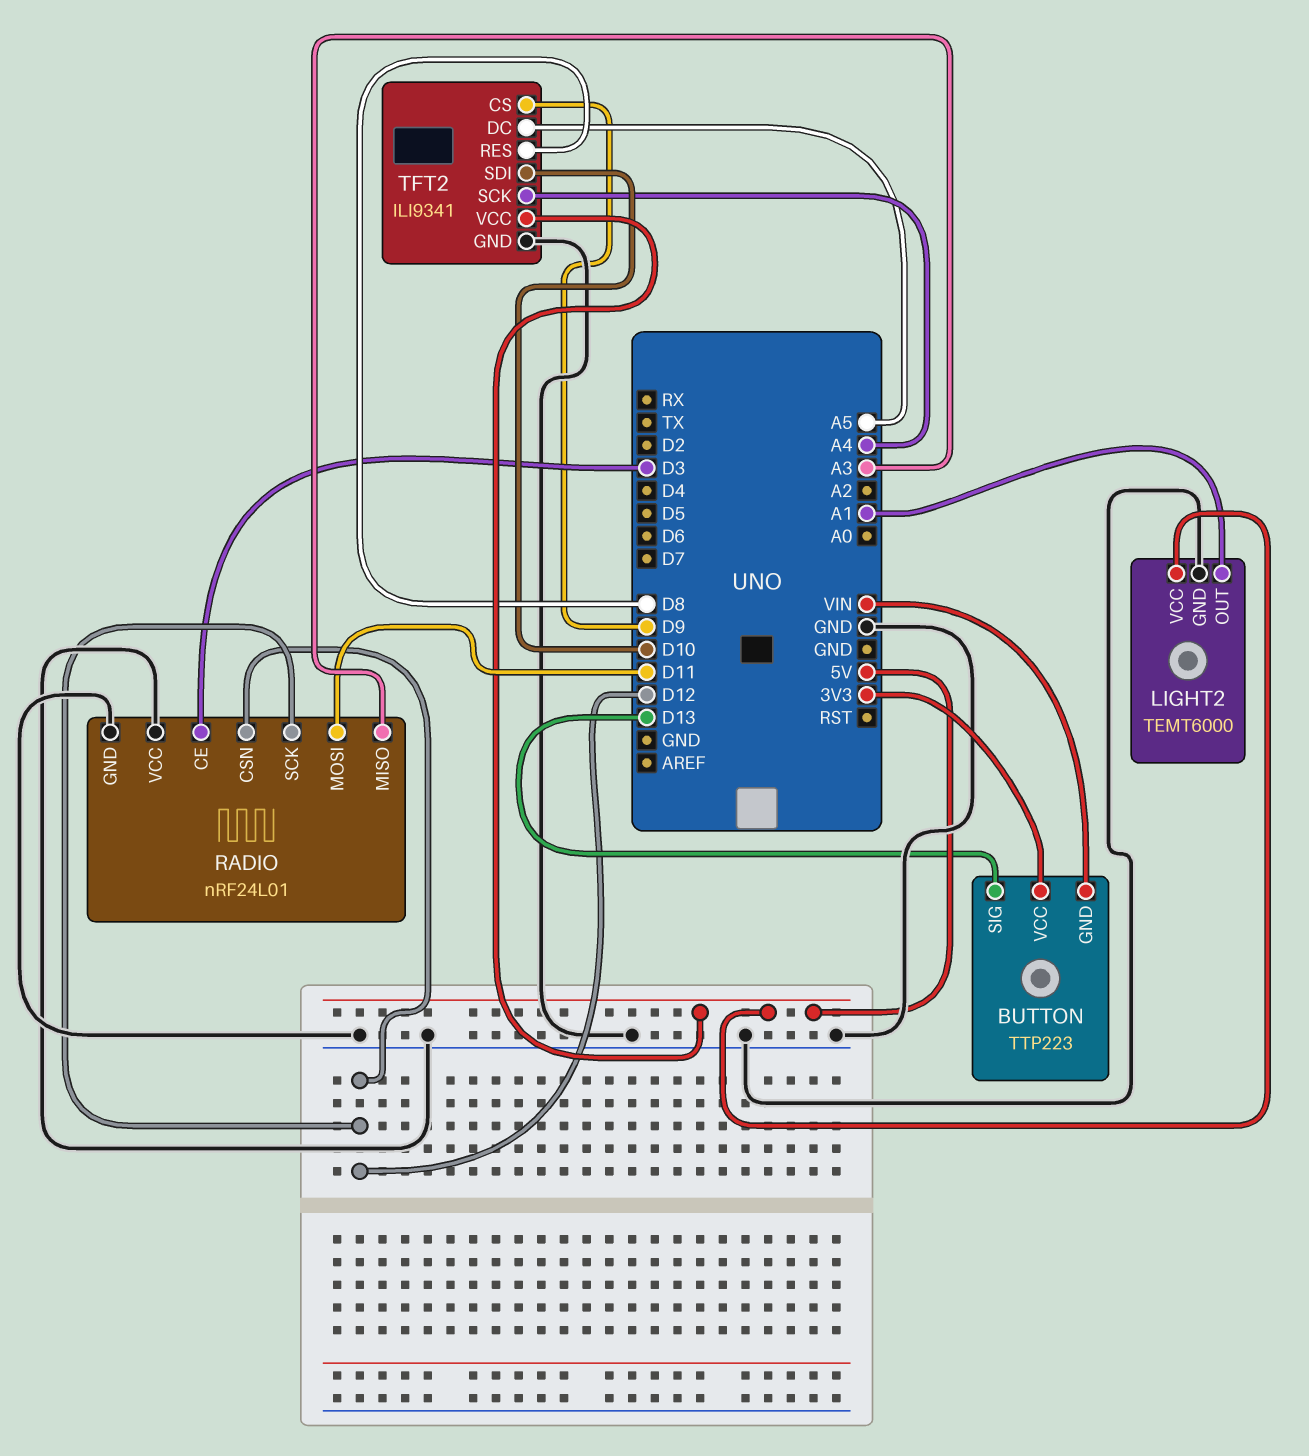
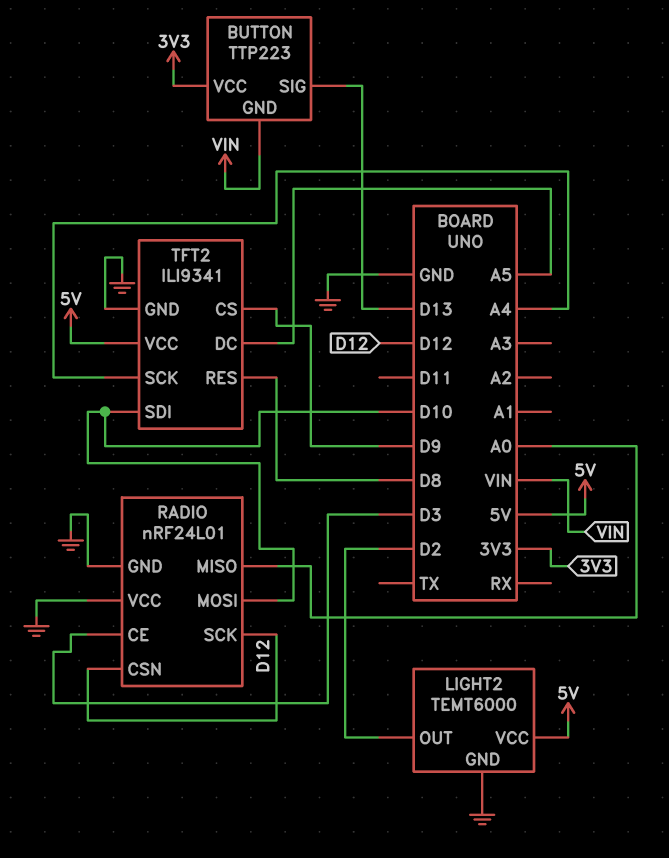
LIGHT2 pin OUT: A1 -> D2
RADIO pin MISO: A3 -> A0
RADIO pin MOSI: D11 -> D10

